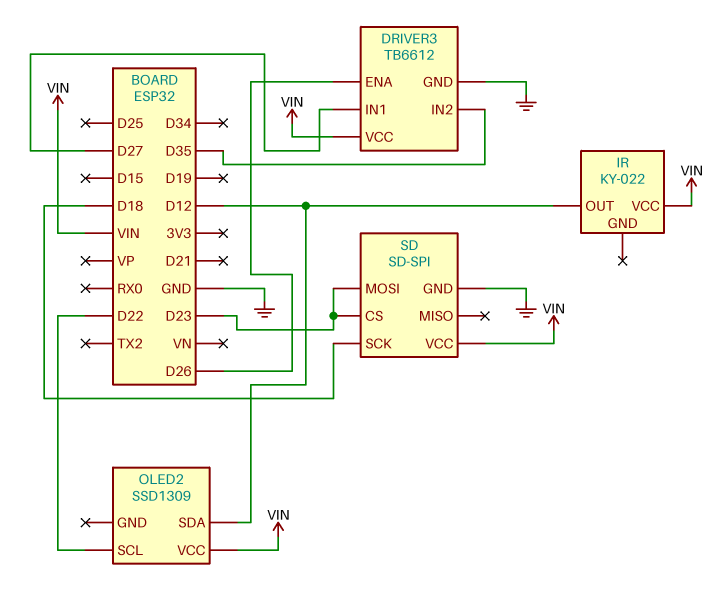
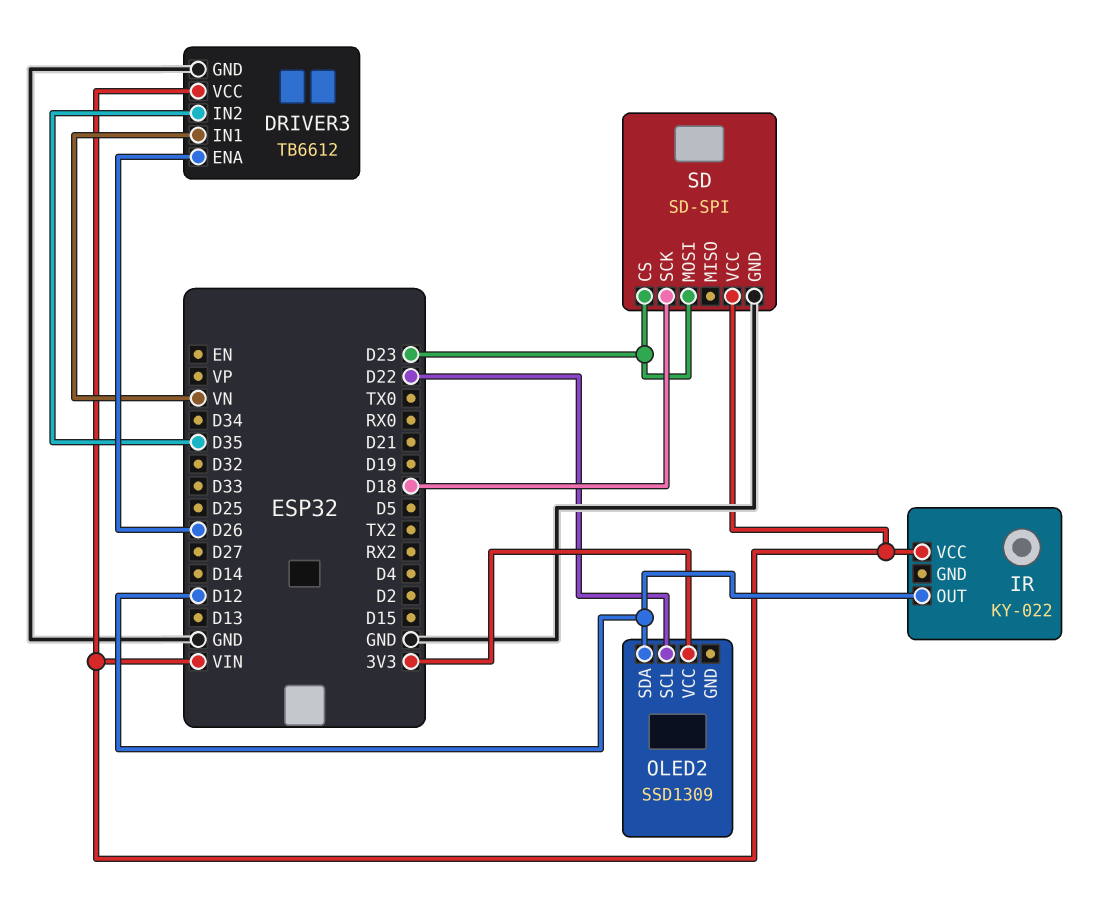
DRIVER3 pin IN1: D27 -> VN
OLED2 pin VCC: VIN -> 3V3

